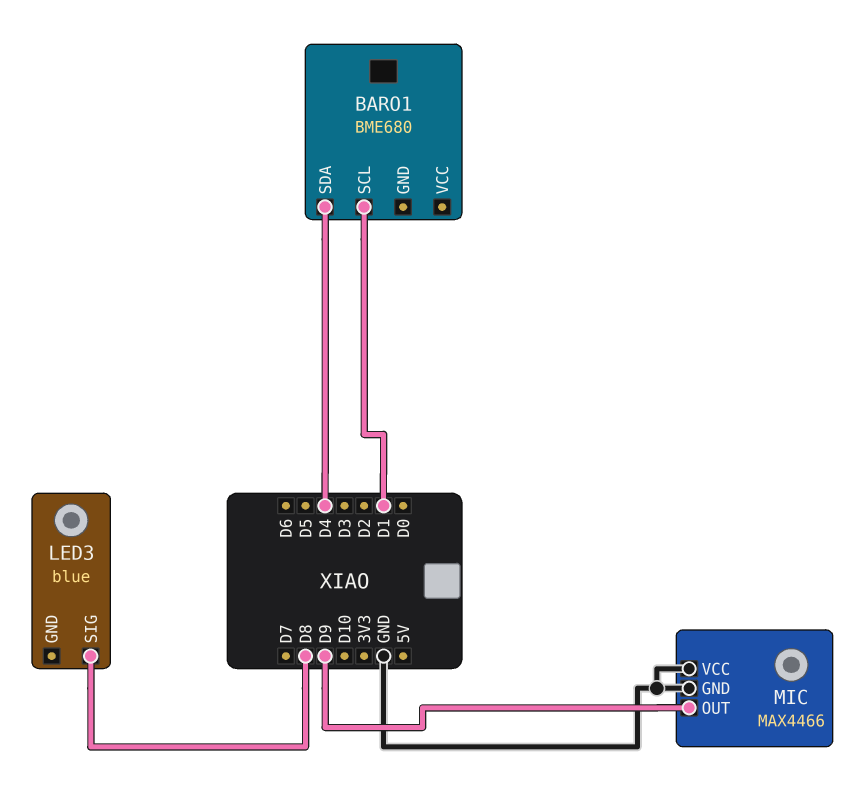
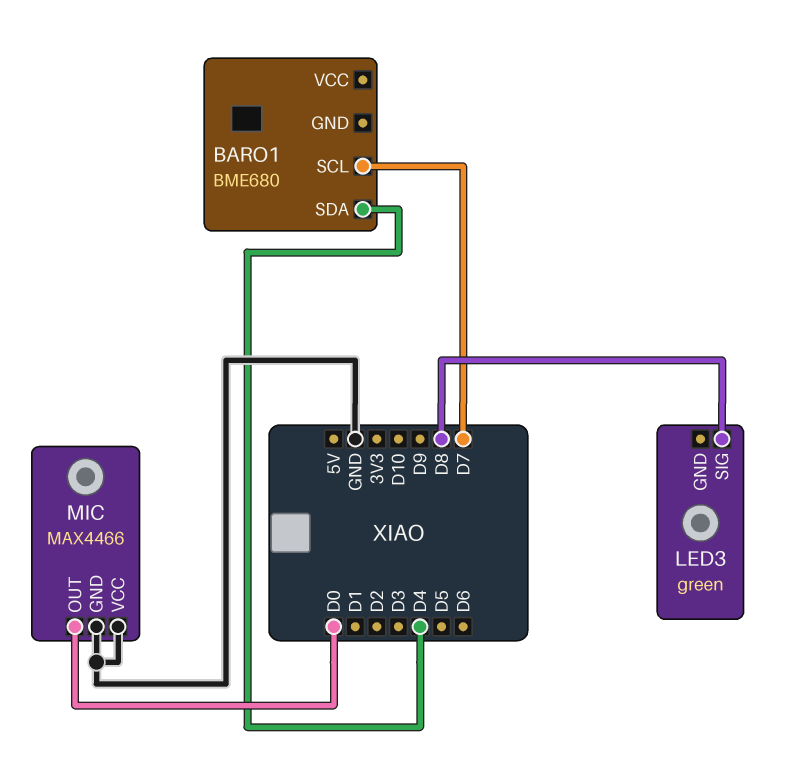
BARO1 pin SCL: D1 -> D7
LED3: blue -> green
MIC pin OUT: D9 -> D0

